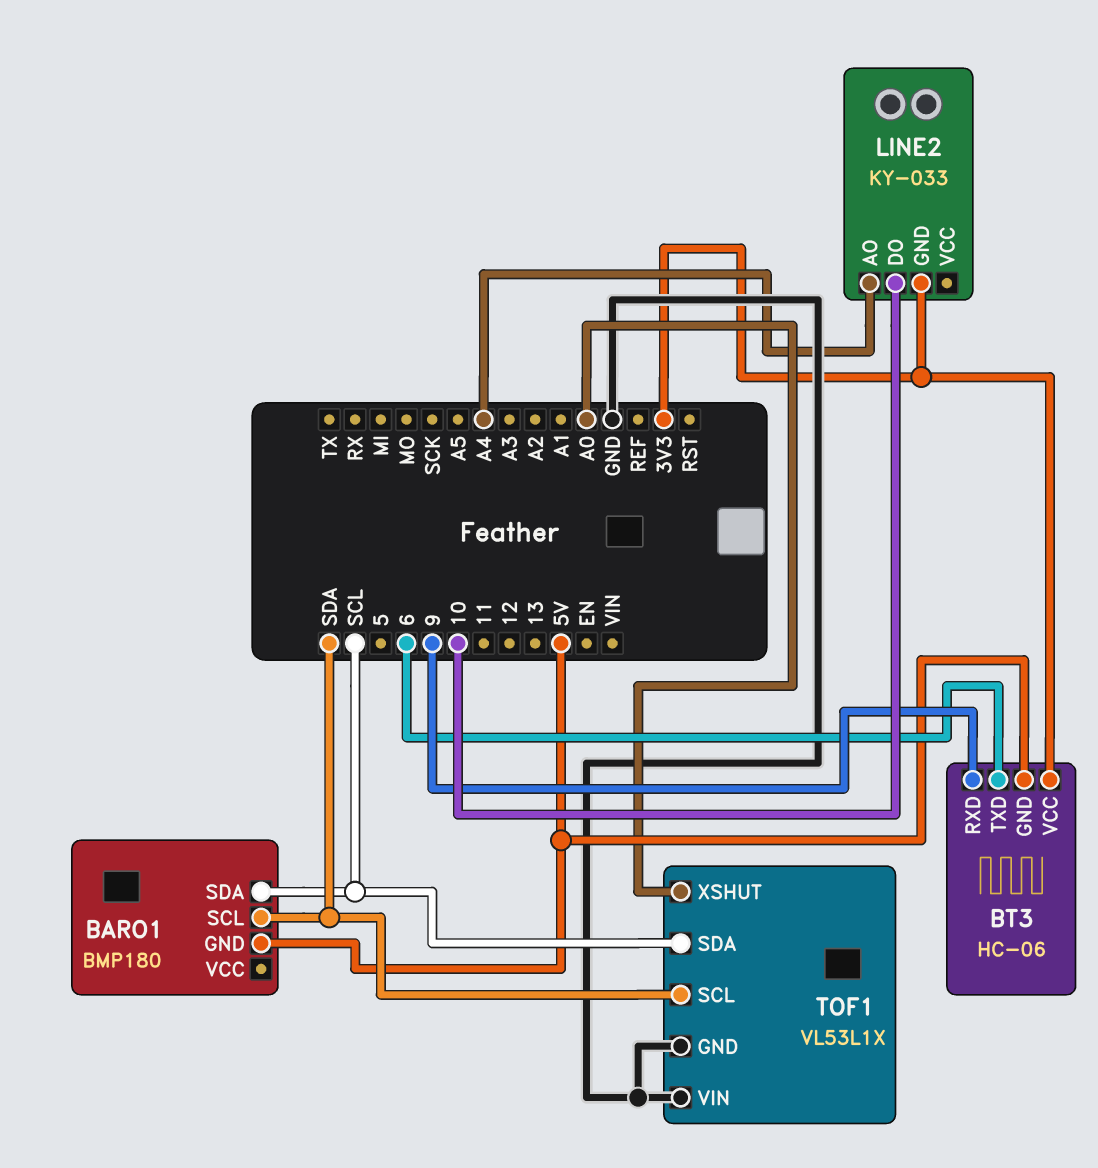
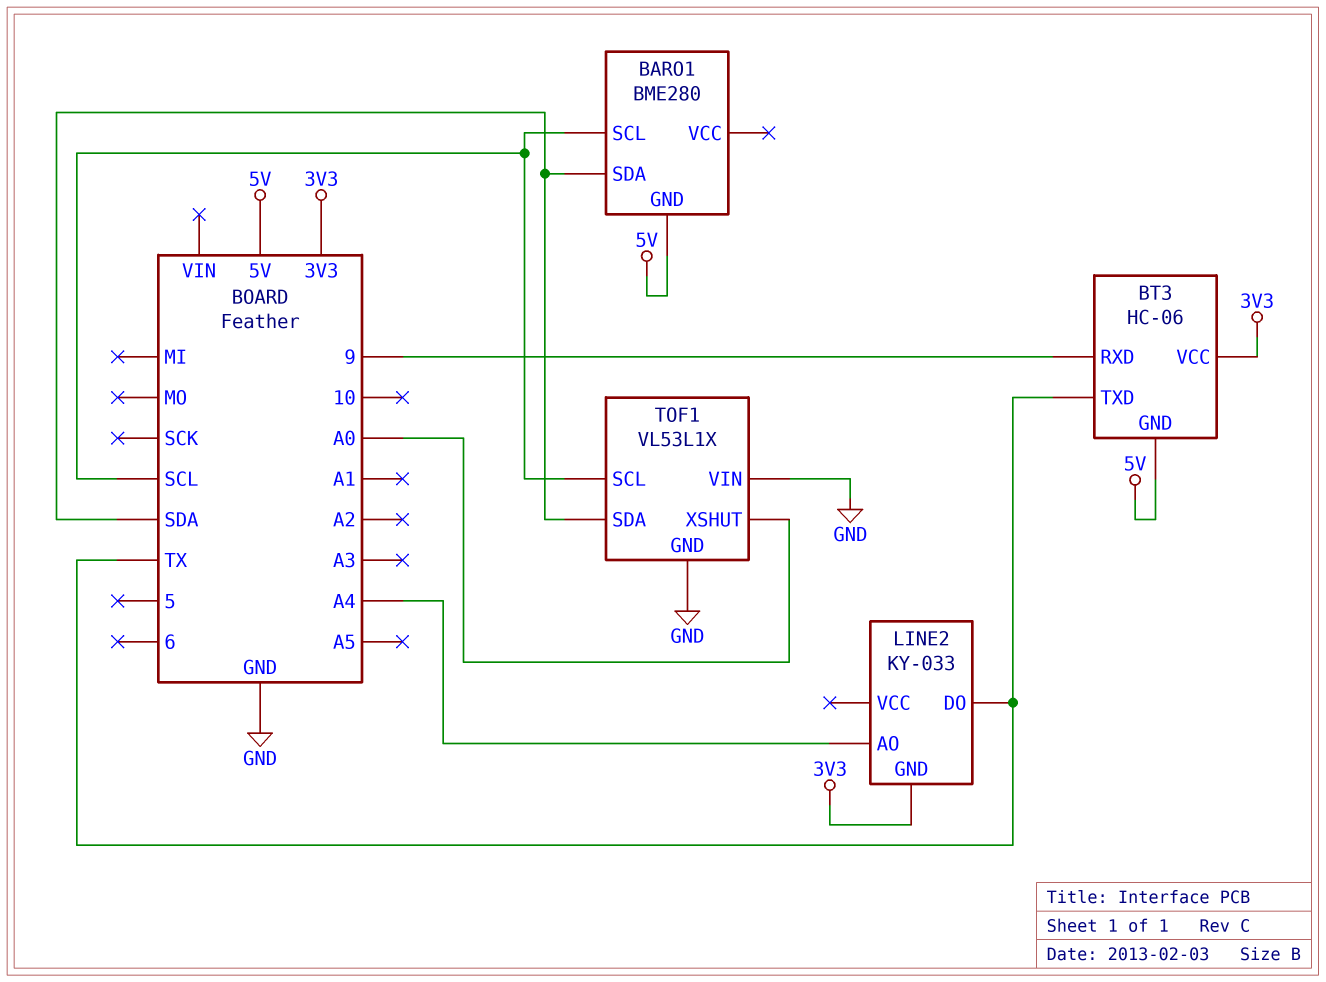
BARO1: BMP180 -> BME280
BARO1 pin SCL: SDA -> SCL
BARO1 pin SDA: SCL -> SDA
BT3 pin TXD: 6 -> TX
LINE2 pin DO: 10 -> TX
TOF1 pin SCL: SDA -> SCL
TOF1 pin SDA: SCL -> SDA

